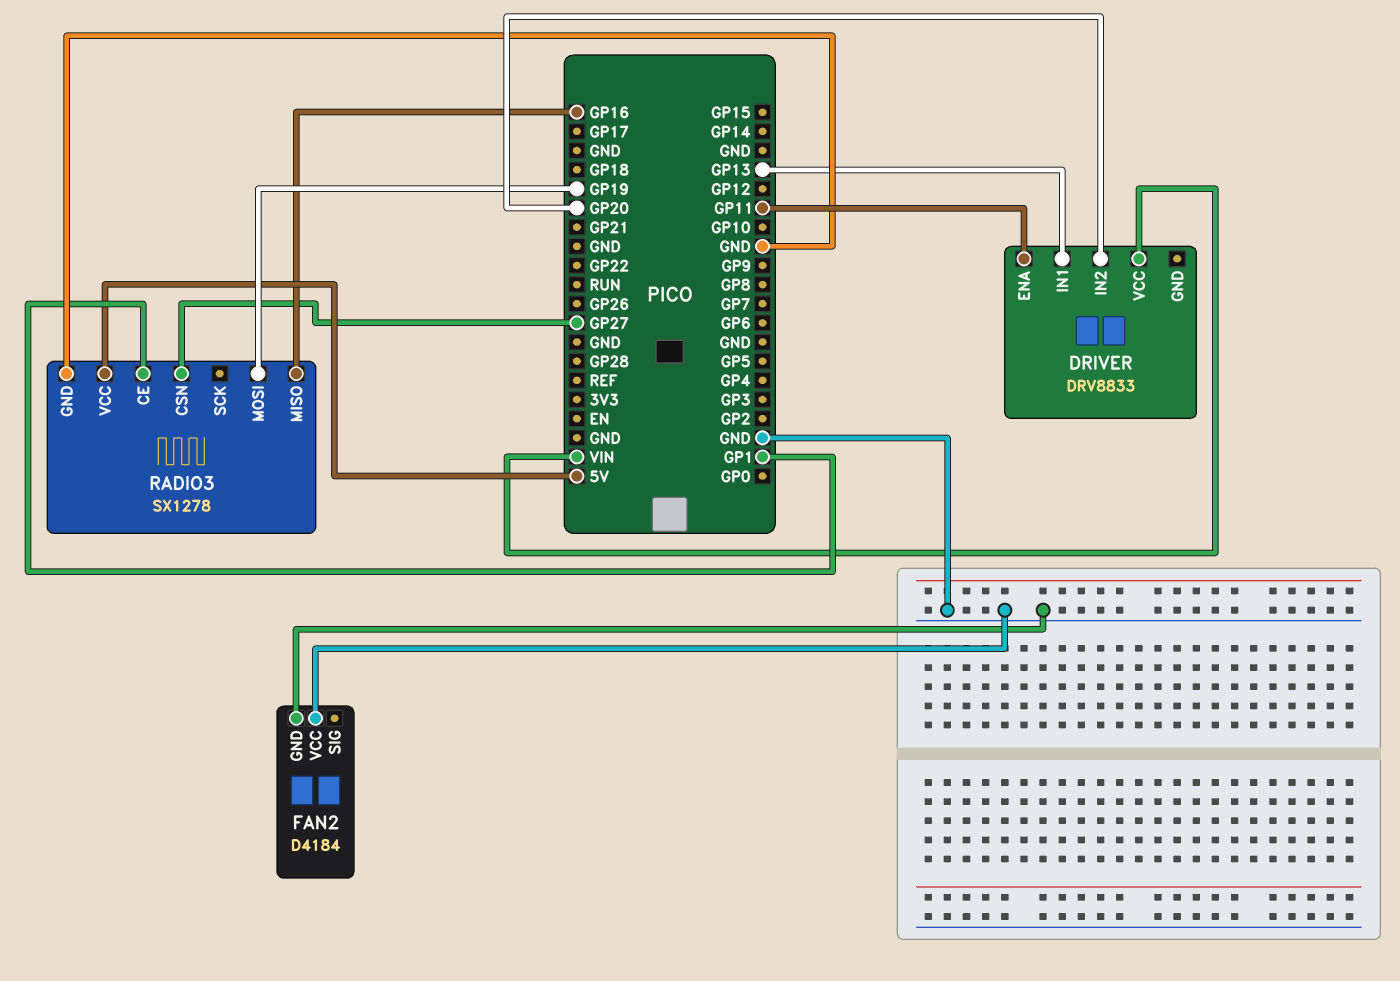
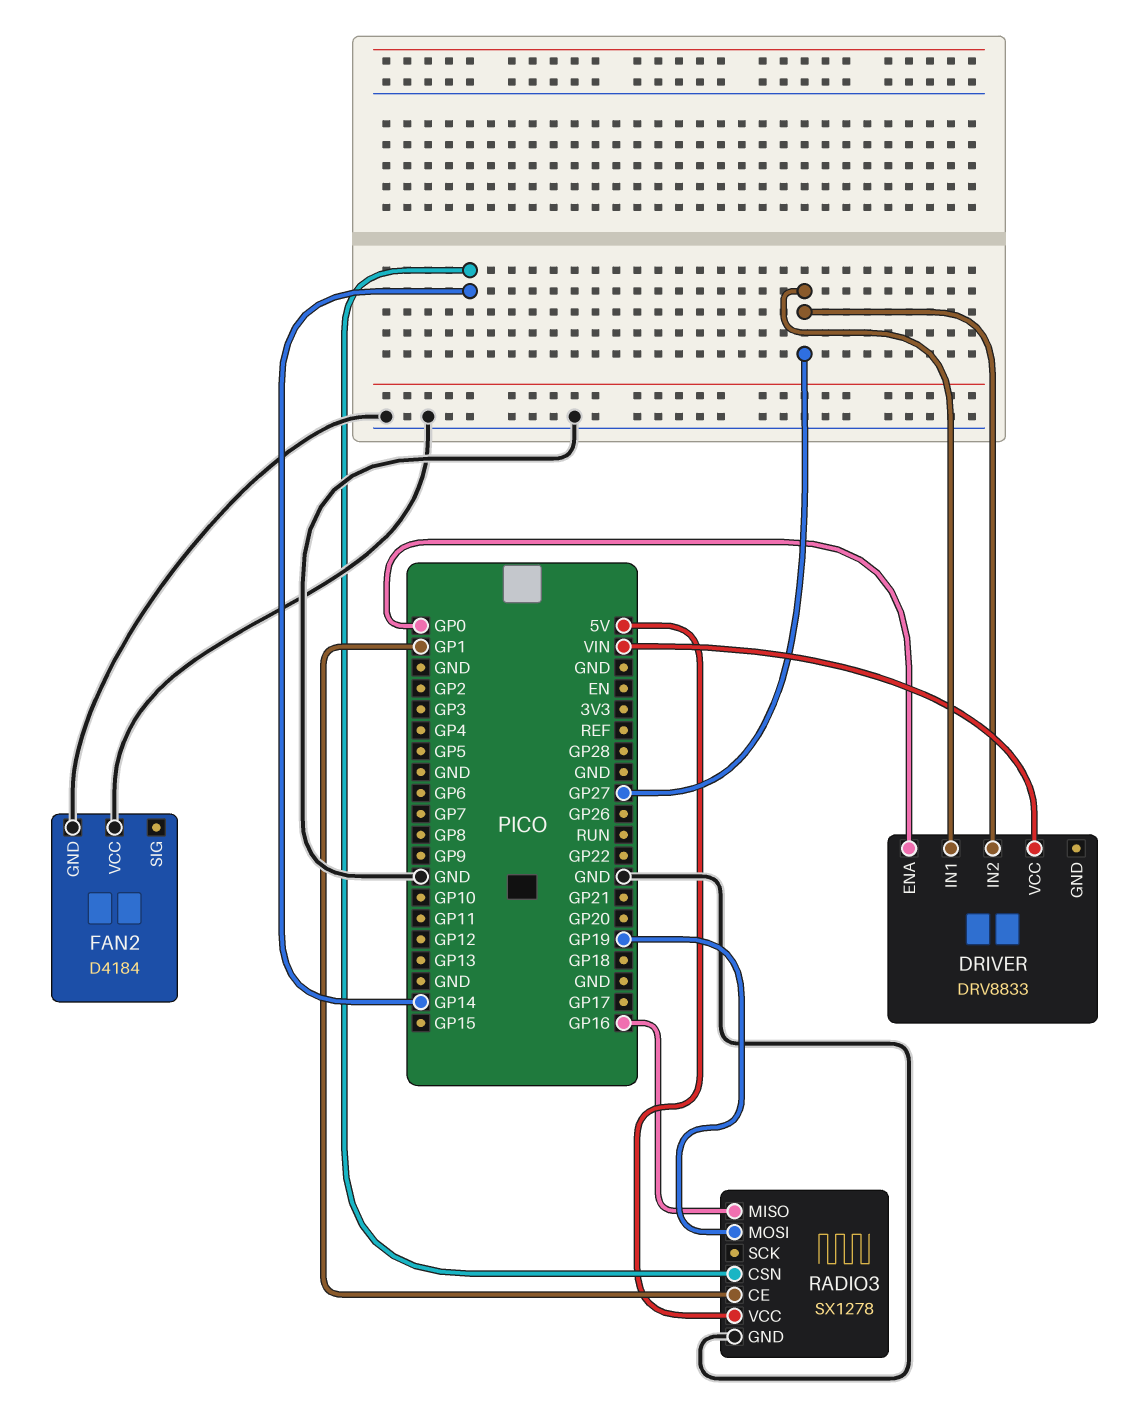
DRIVER pin ENA: GP11 -> GP0
DRIVER pin IN1: GP13 -> GP27
DRIVER pin IN2: GP20 -> GP27
RADIO3 pin CSN: GP27 -> GP14

